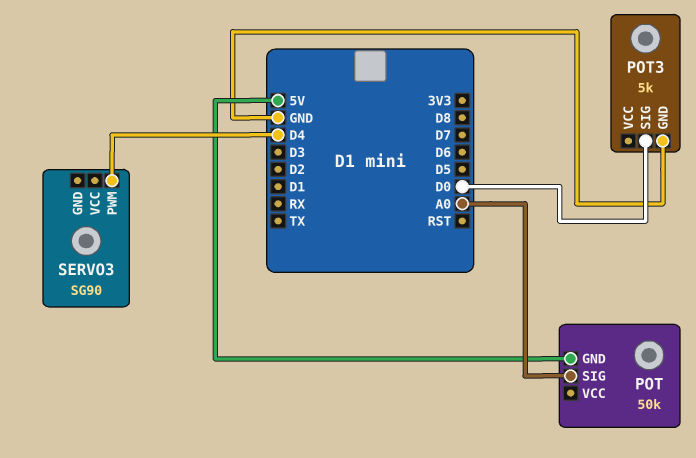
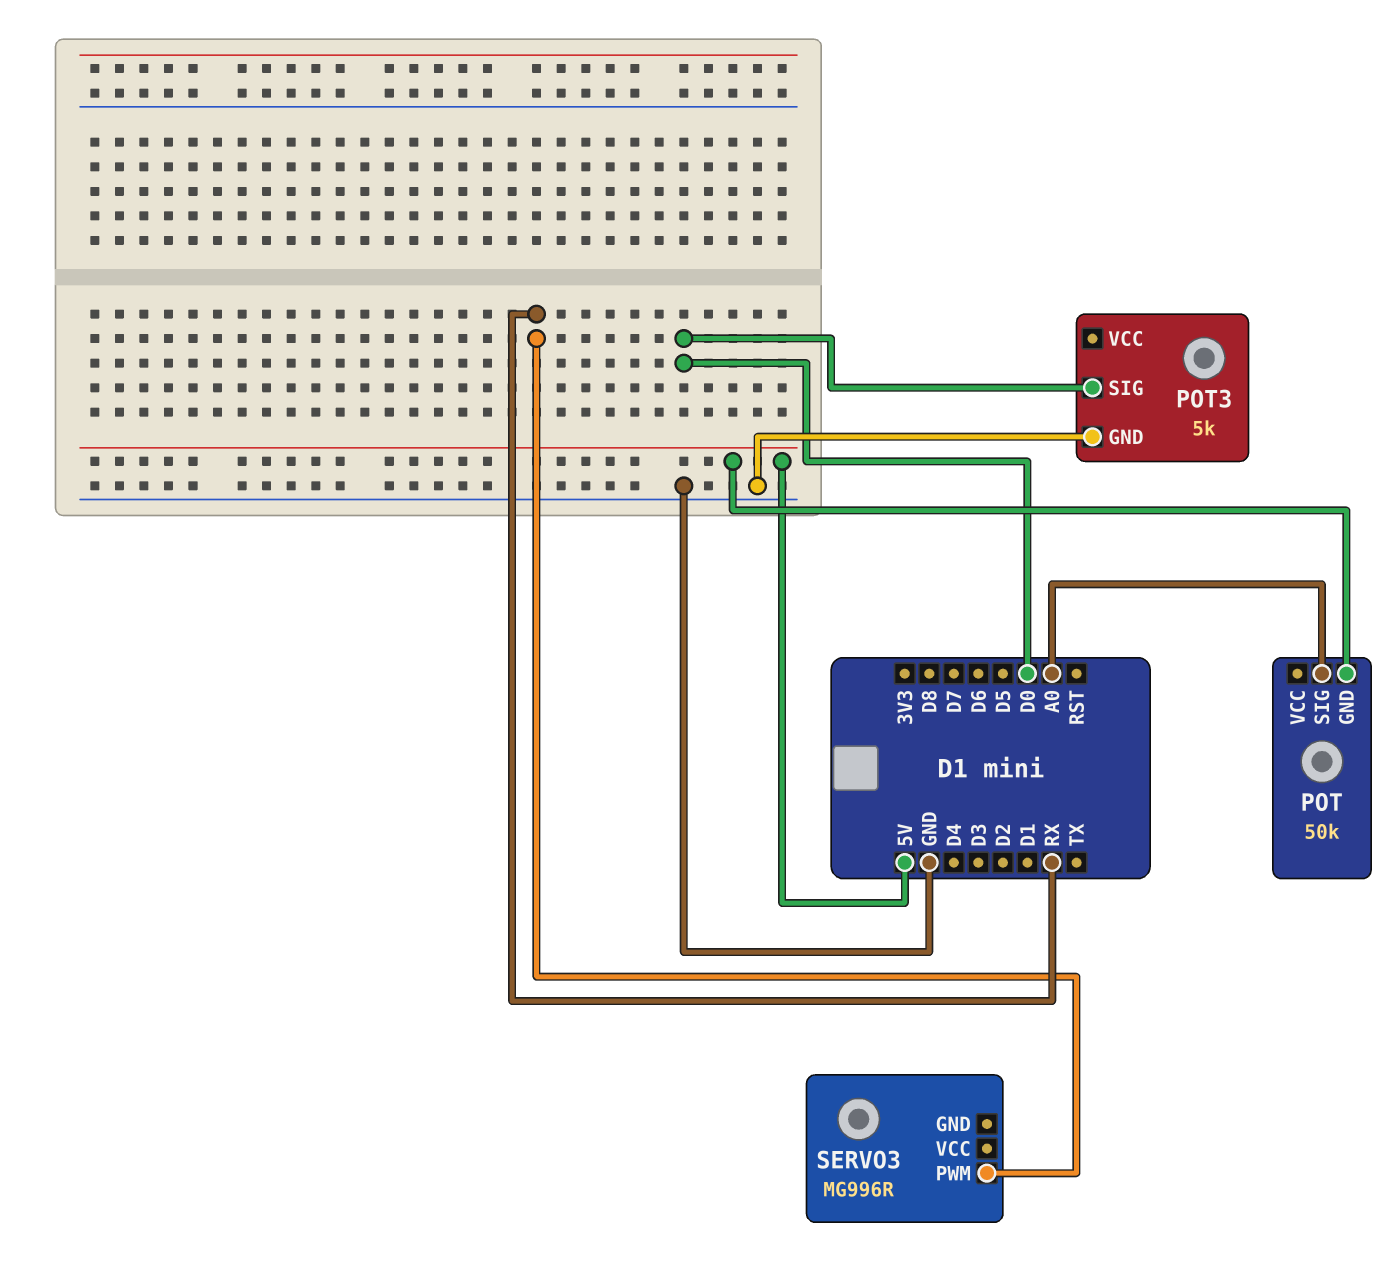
SERVO3: SG90 -> MG996R
SERVO3 pin PWM: D4 -> RX

